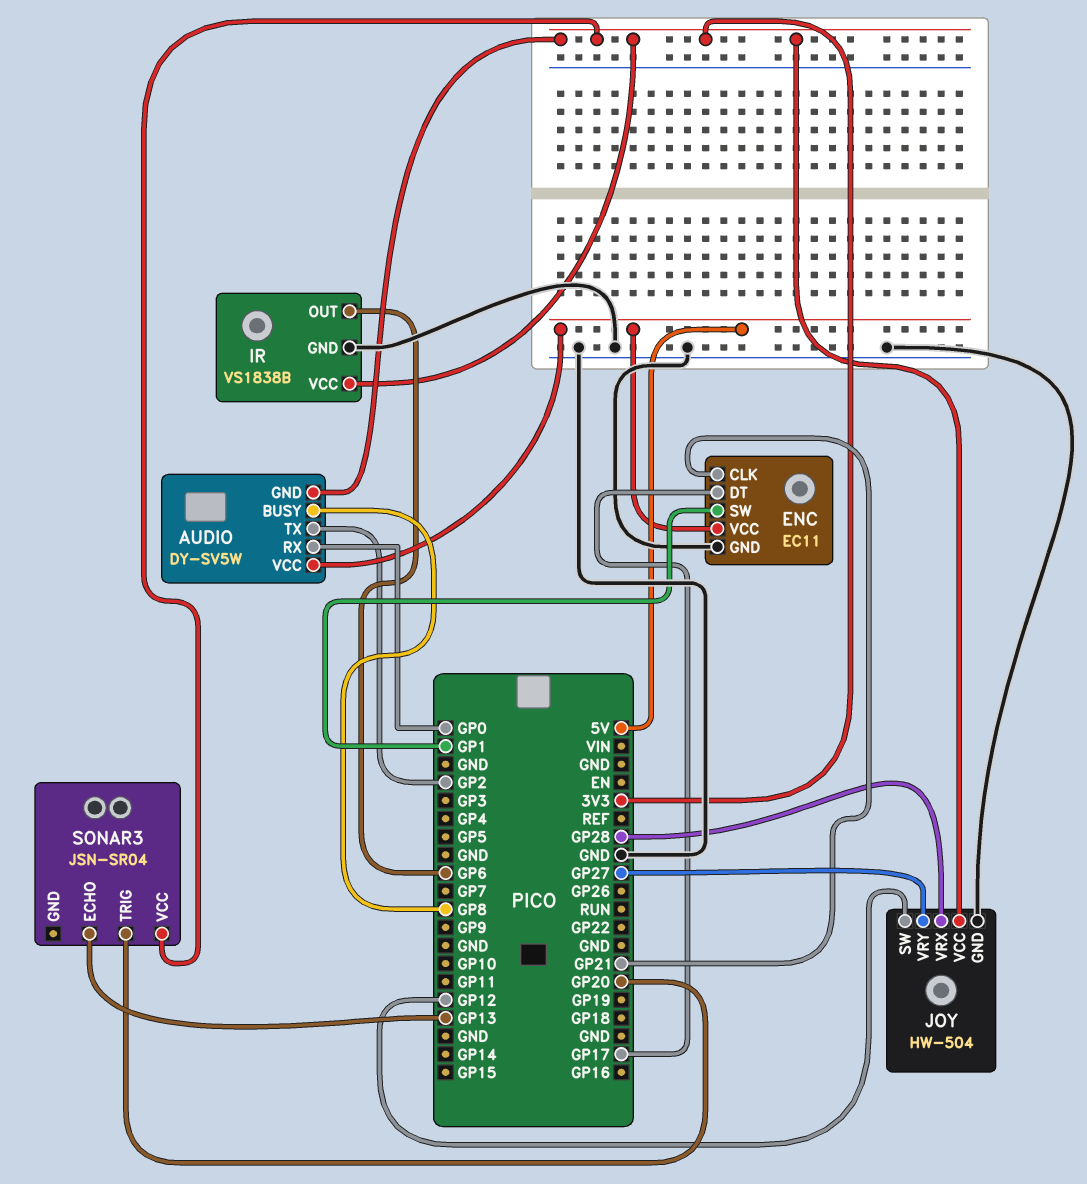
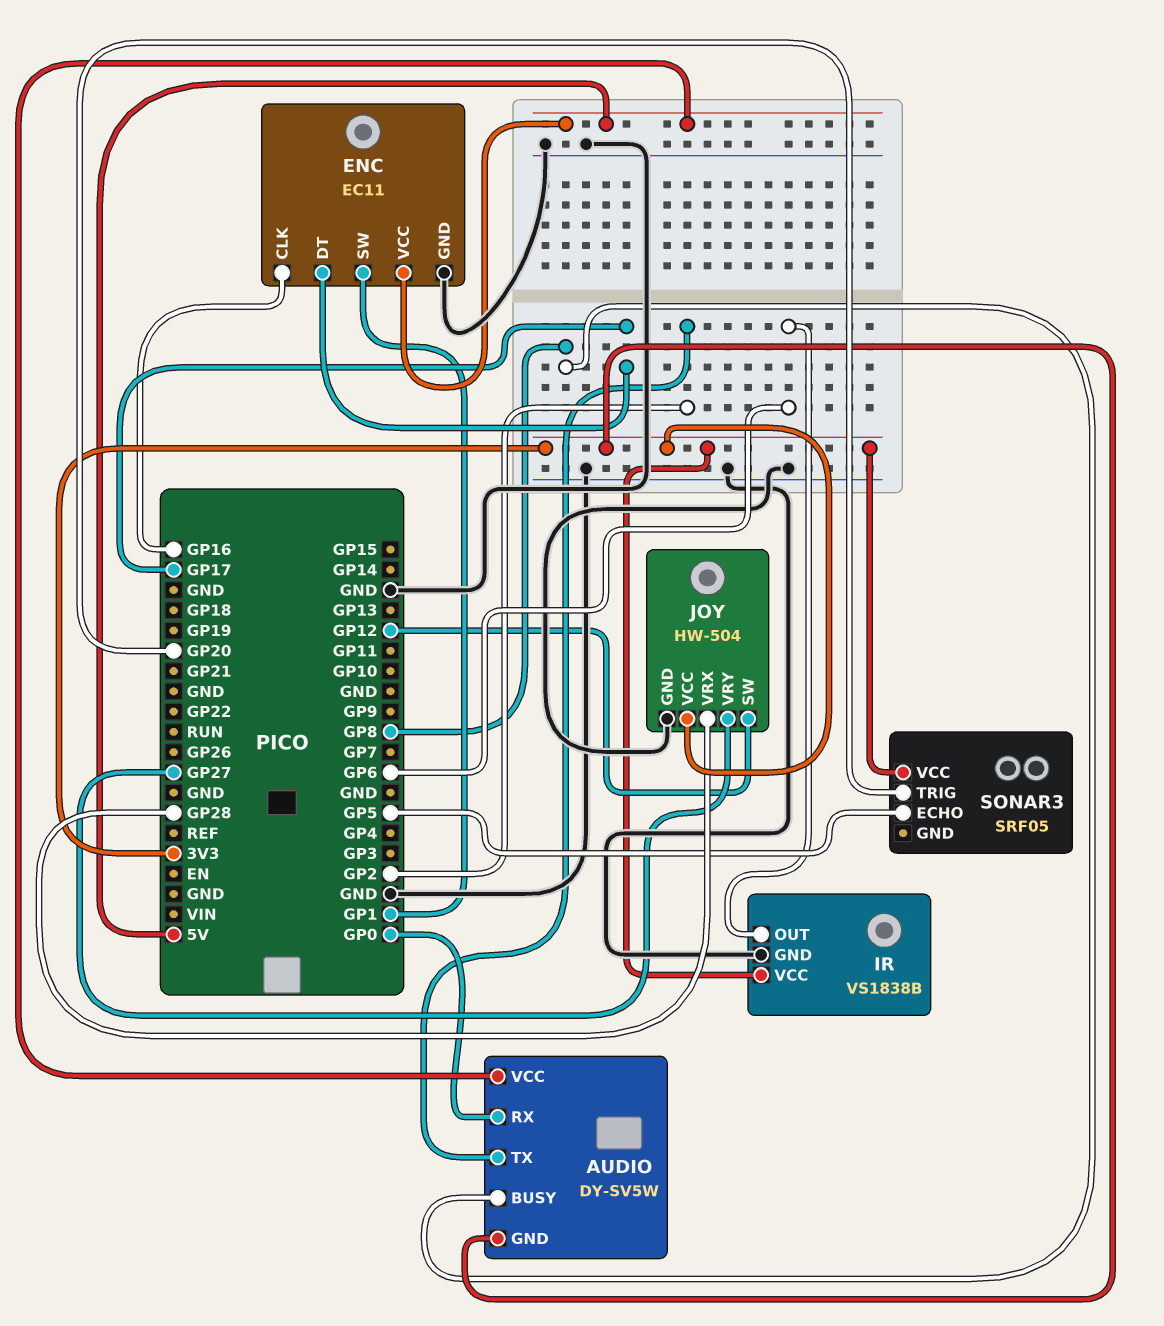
ENC pin CLK: GP21 -> GP16
SONAR3: JSN-SR04 -> SRF05
SONAR3 pin ECHO: GP13 -> GP5

